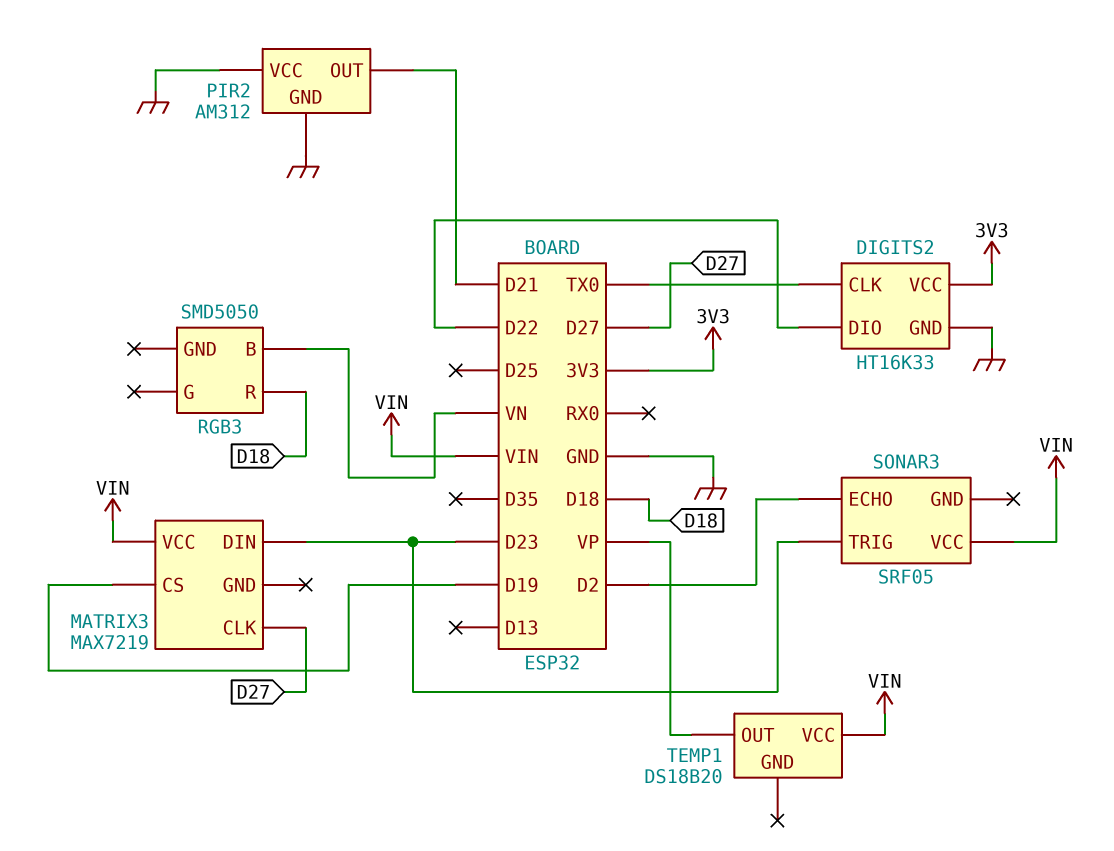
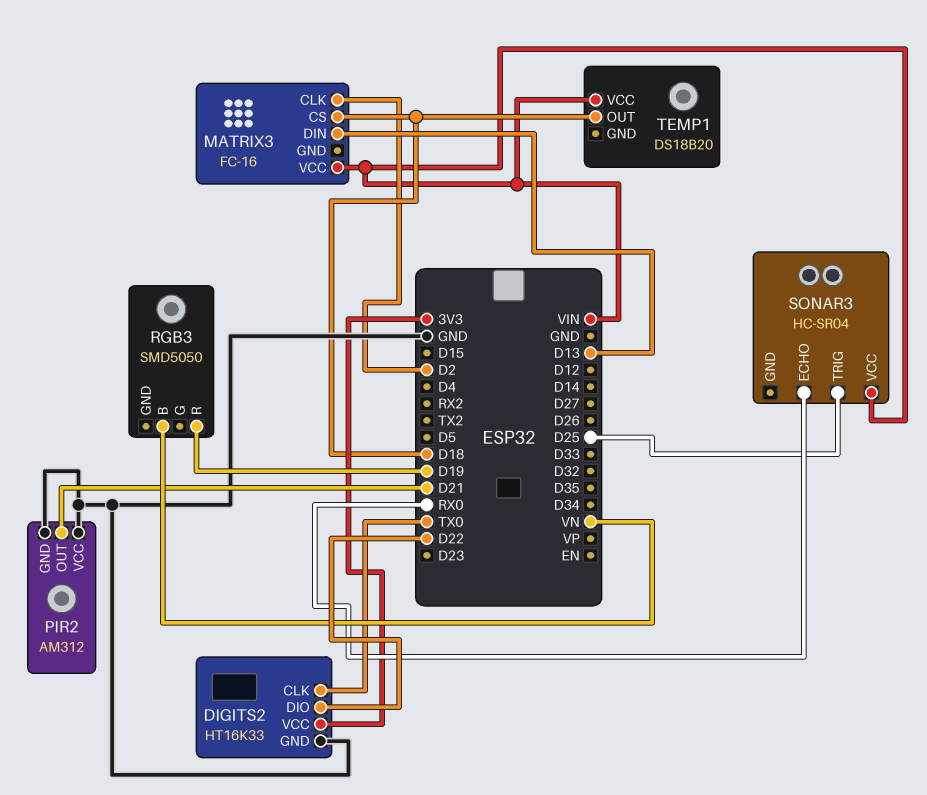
MATRIX3: MAX7219 -> FC-16
MATRIX3 pin CLK: D27 -> D2
MATRIX3 pin CS: D19 -> D18
MATRIX3 pin DIN: D23 -> D13
RGB3 pin R: D18 -> D19
SONAR3: SRF05 -> HC-SR04
SONAR3 pin ECHO: D2 -> RX0
SONAR3 pin TRIG: D23 -> D25
TEMP1 pin OUT: VP -> D18

